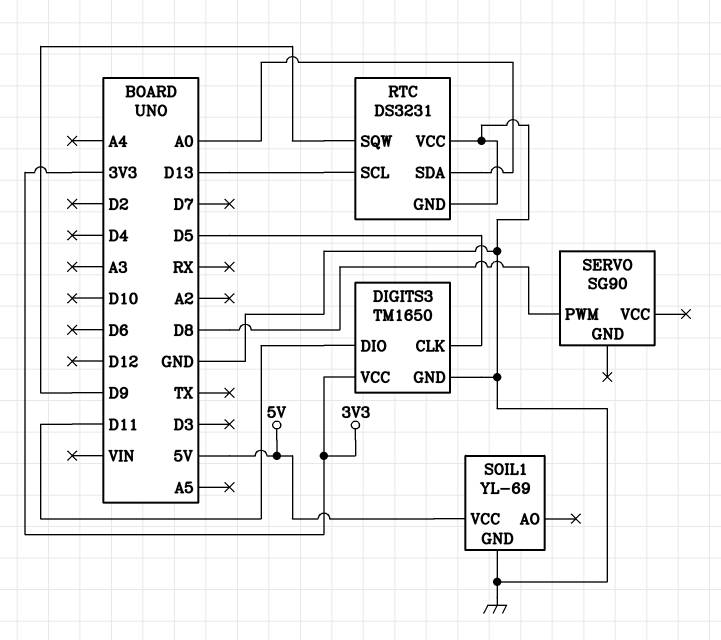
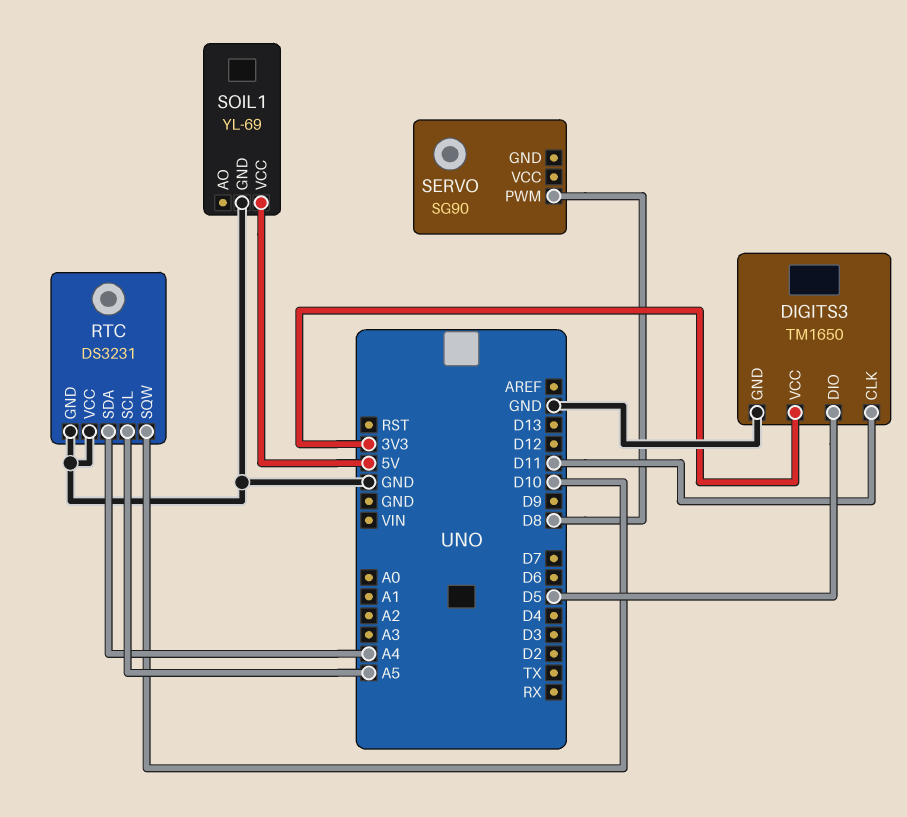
DIGITS3 pin CLK: D5 -> D11
DIGITS3 pin DIO: D11 -> D5
RTC pin SCL: D13 -> A5
RTC pin SDA: A0 -> A4
RTC pin SQW: D9 -> D10

